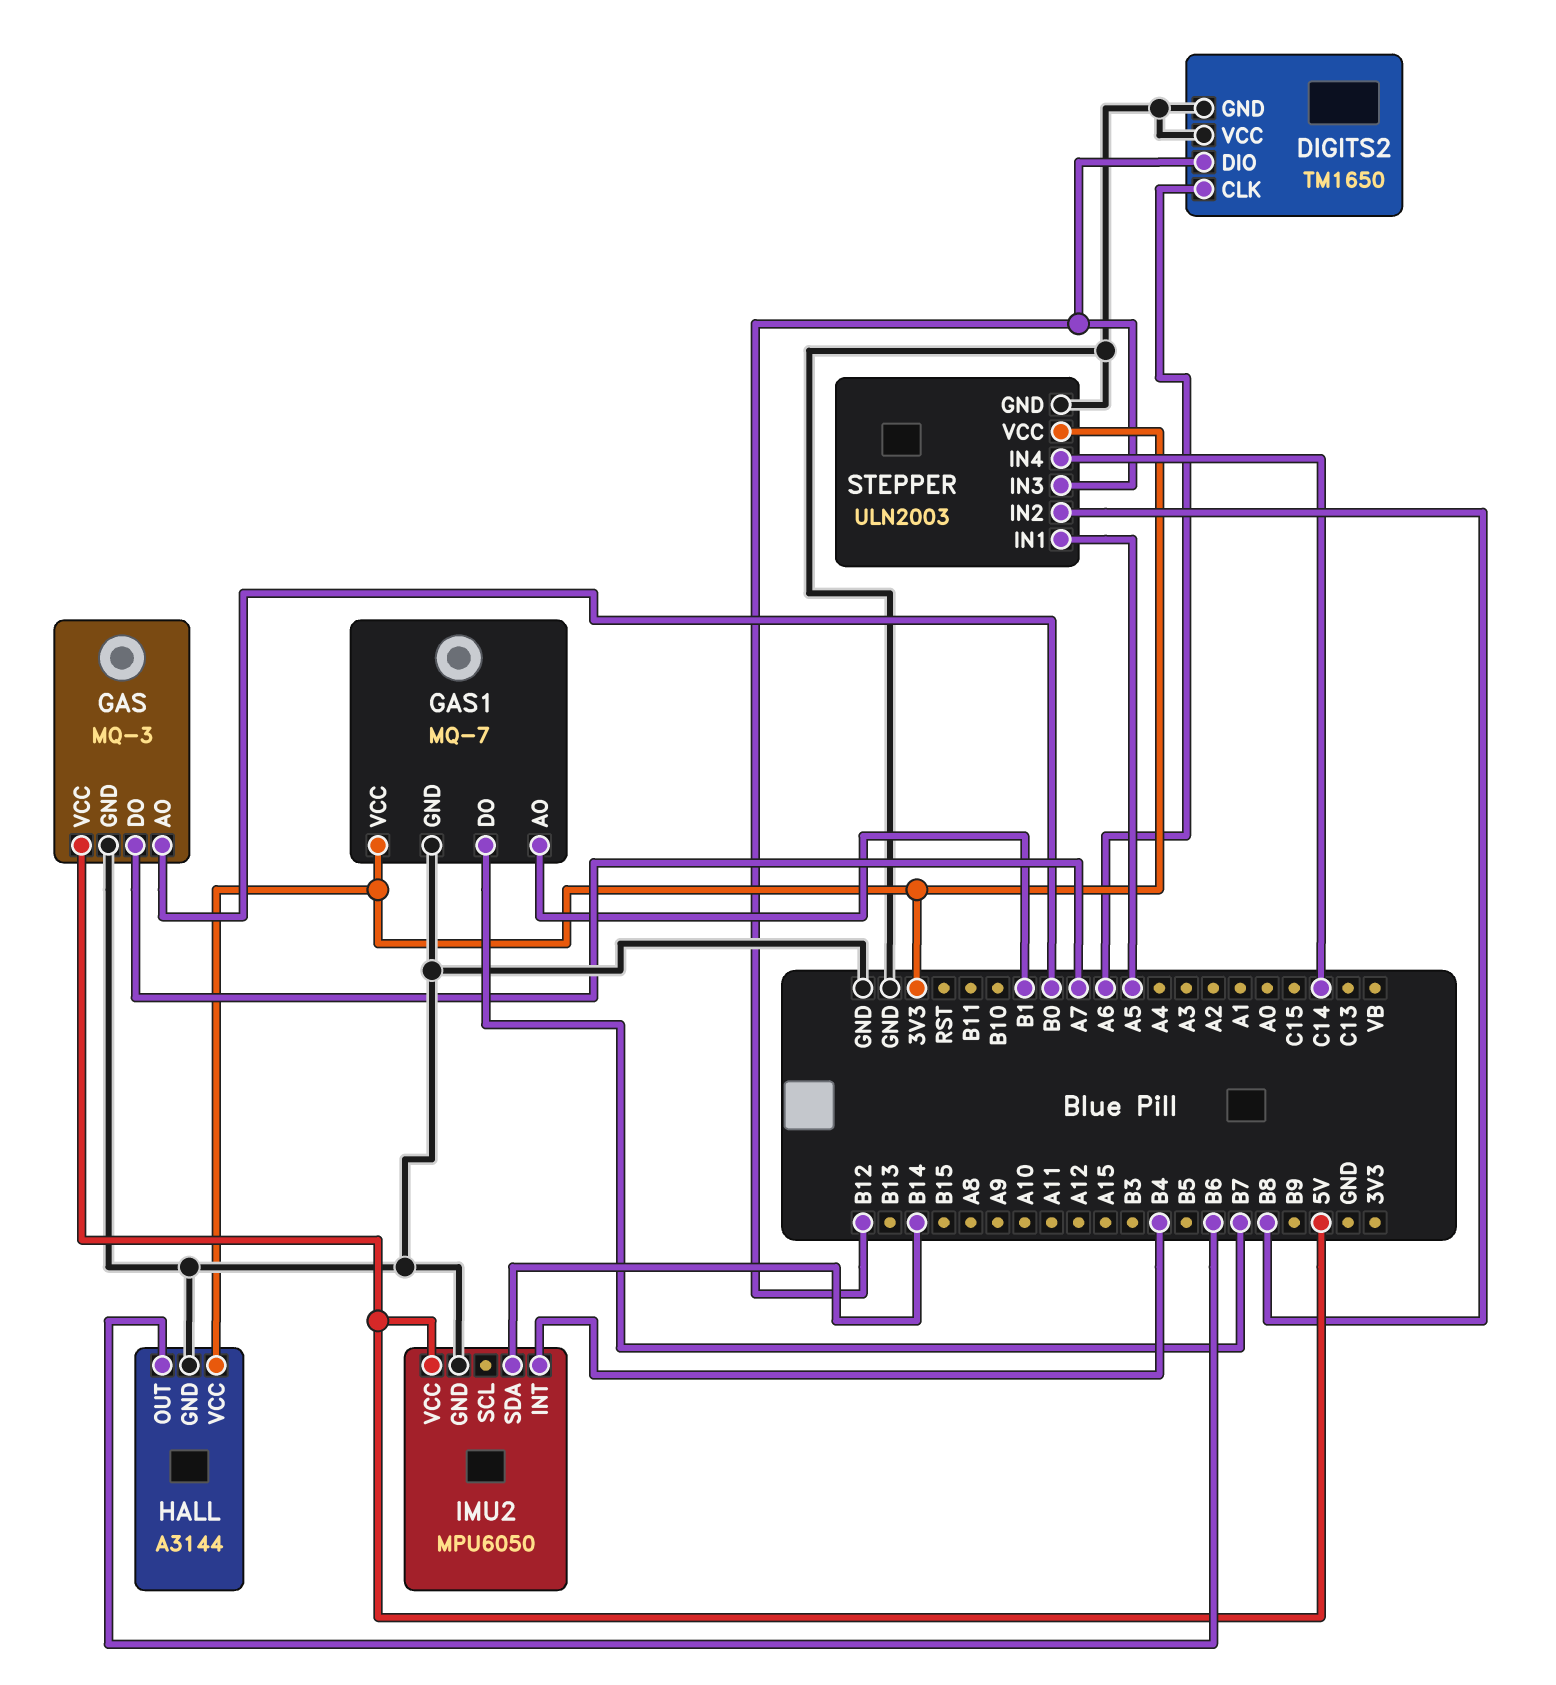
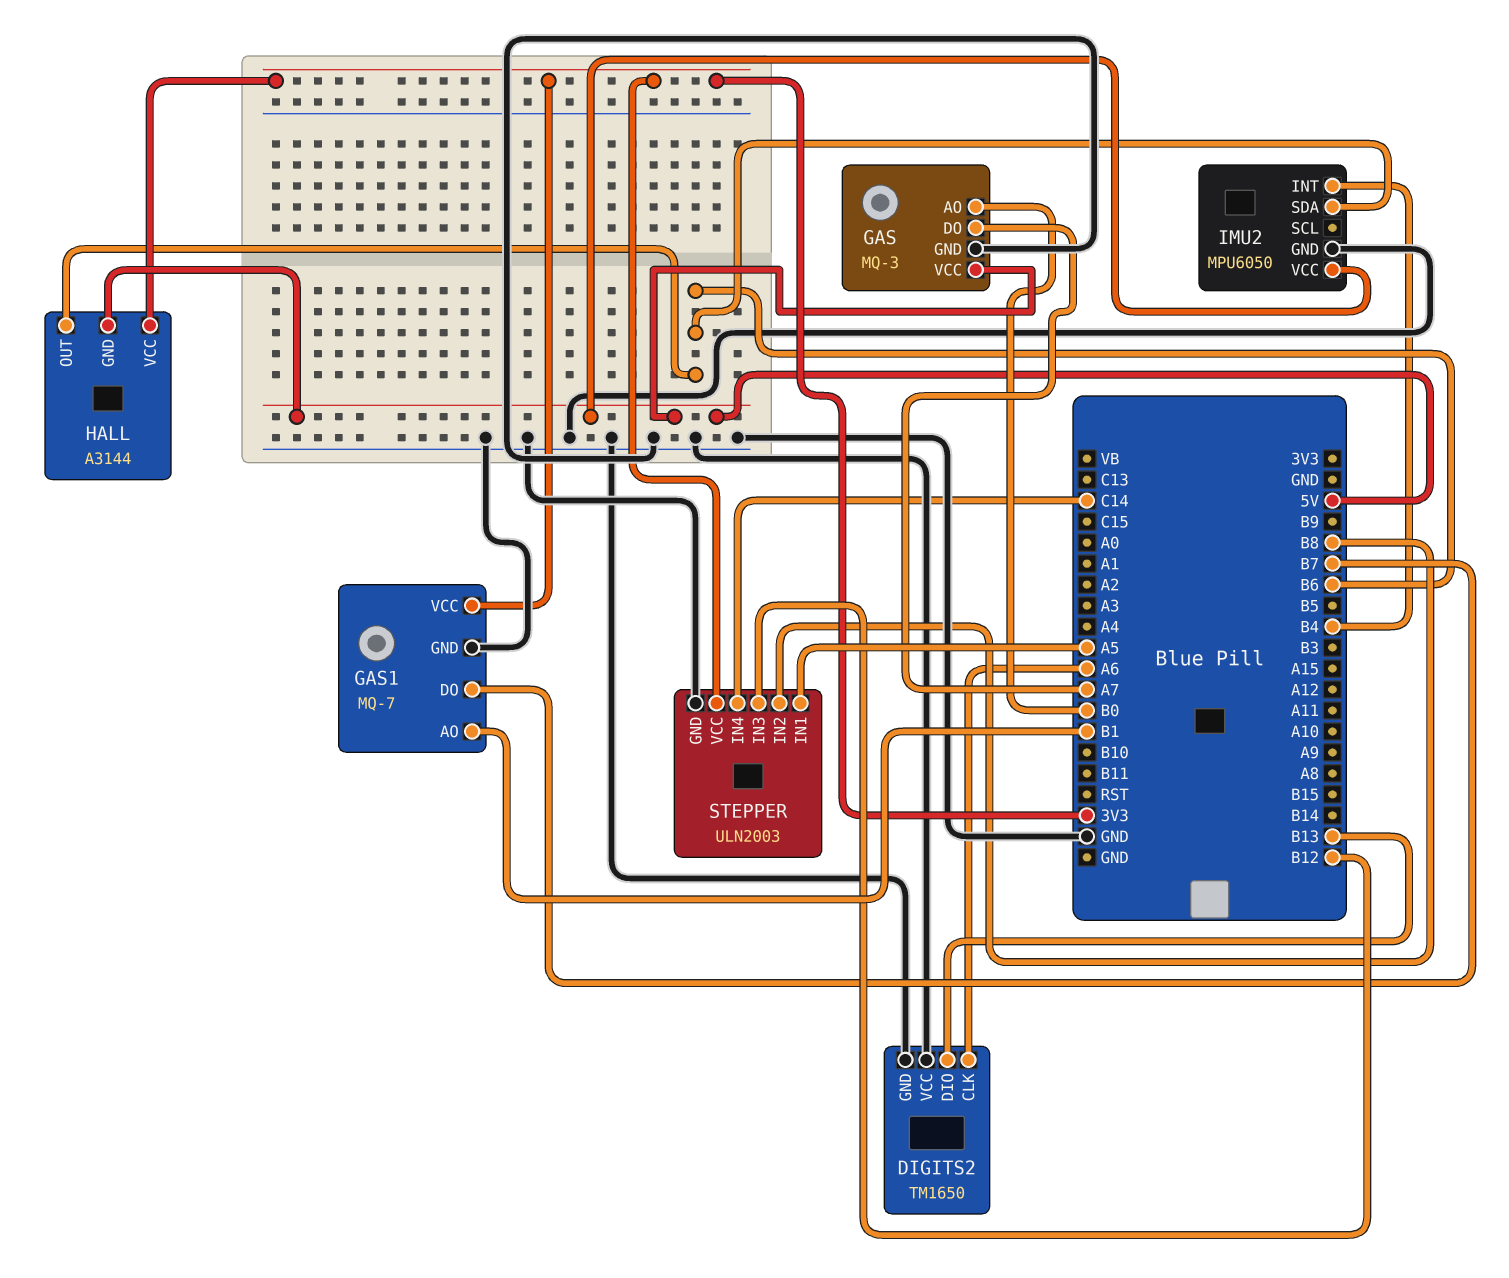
DIGITS2 pin DIO: B12 -> B13
HALL pin GND: GND -> 5V
IMU2 pin SDA: B14 -> B6

